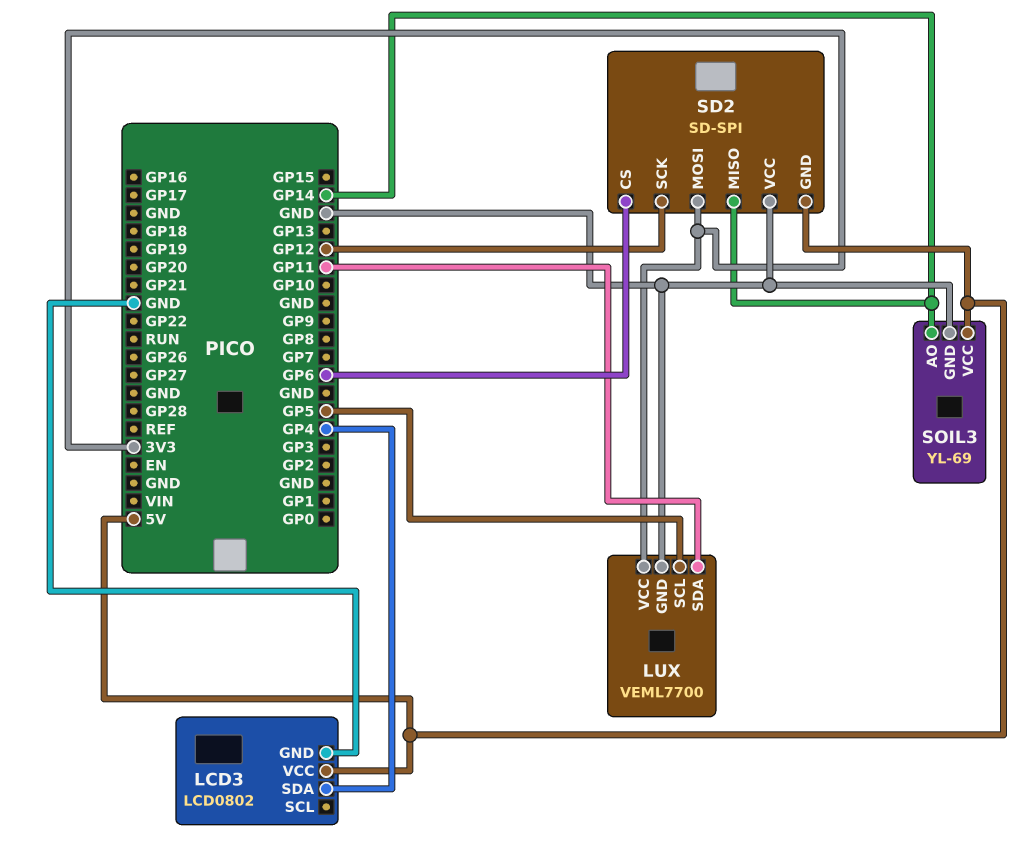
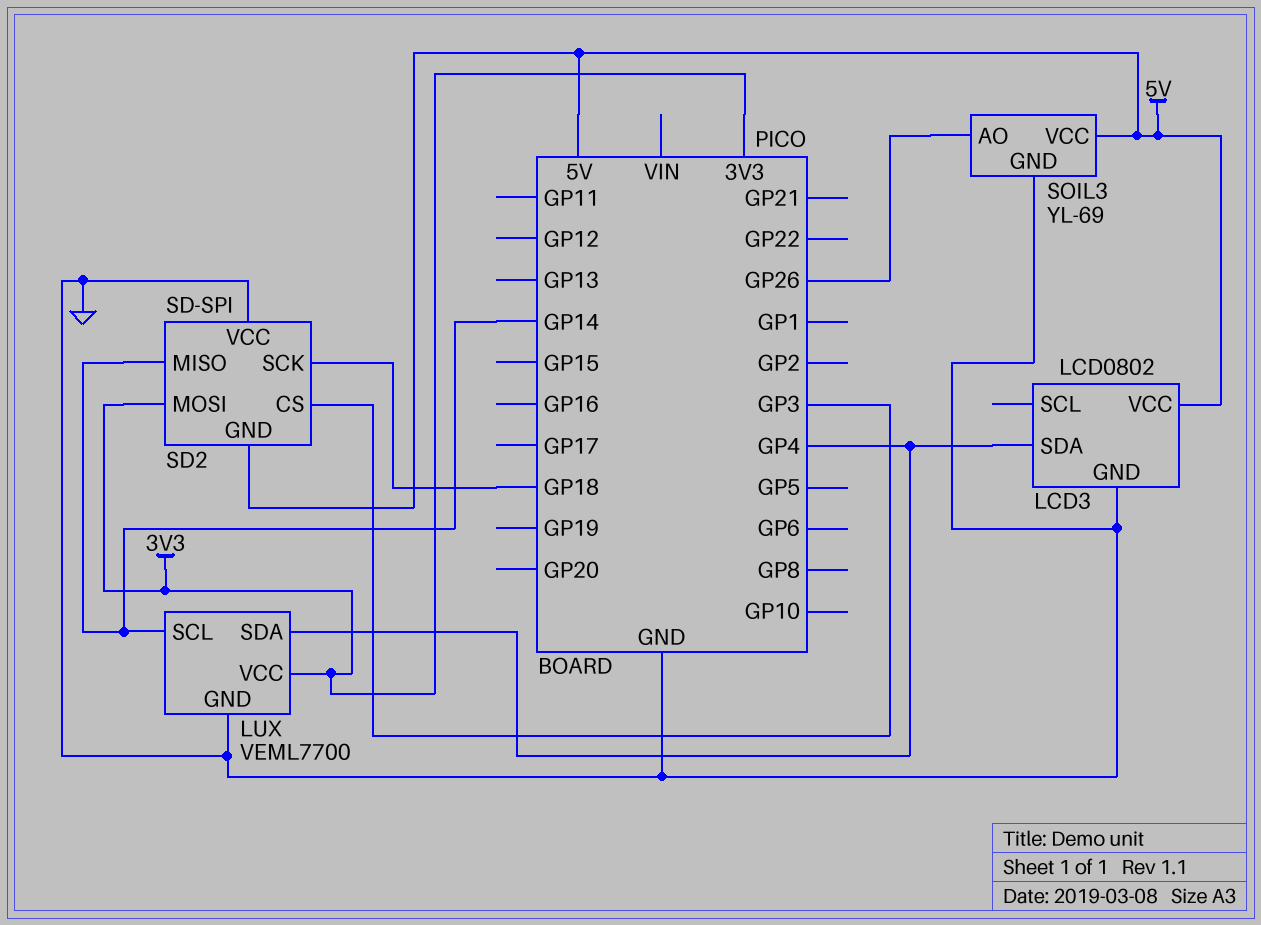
LUX pin SCL: GP5 -> GP14
LUX pin SDA: GP11 -> GP4
SD2 pin CS: GP6 -> GP3
SD2 pin SCK: GP12 -> GP18
SOIL3 pin AO: GP14 -> GP26

